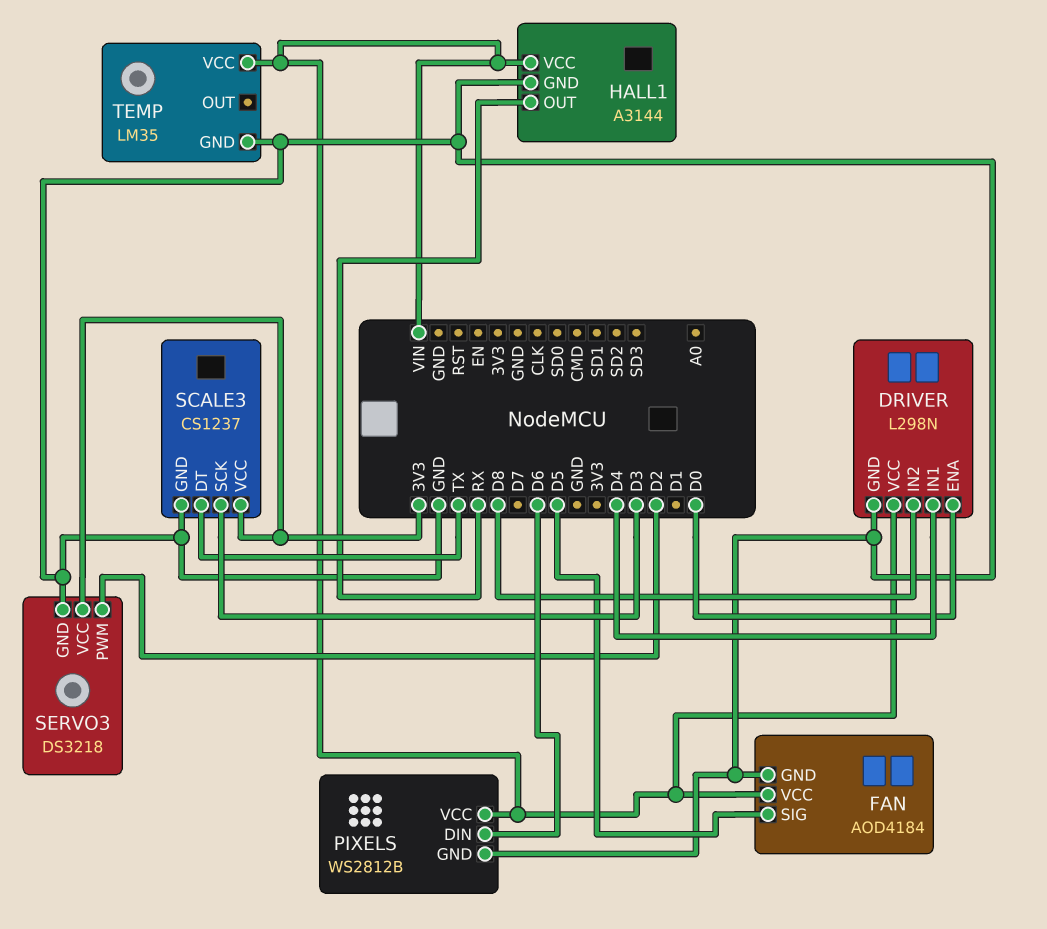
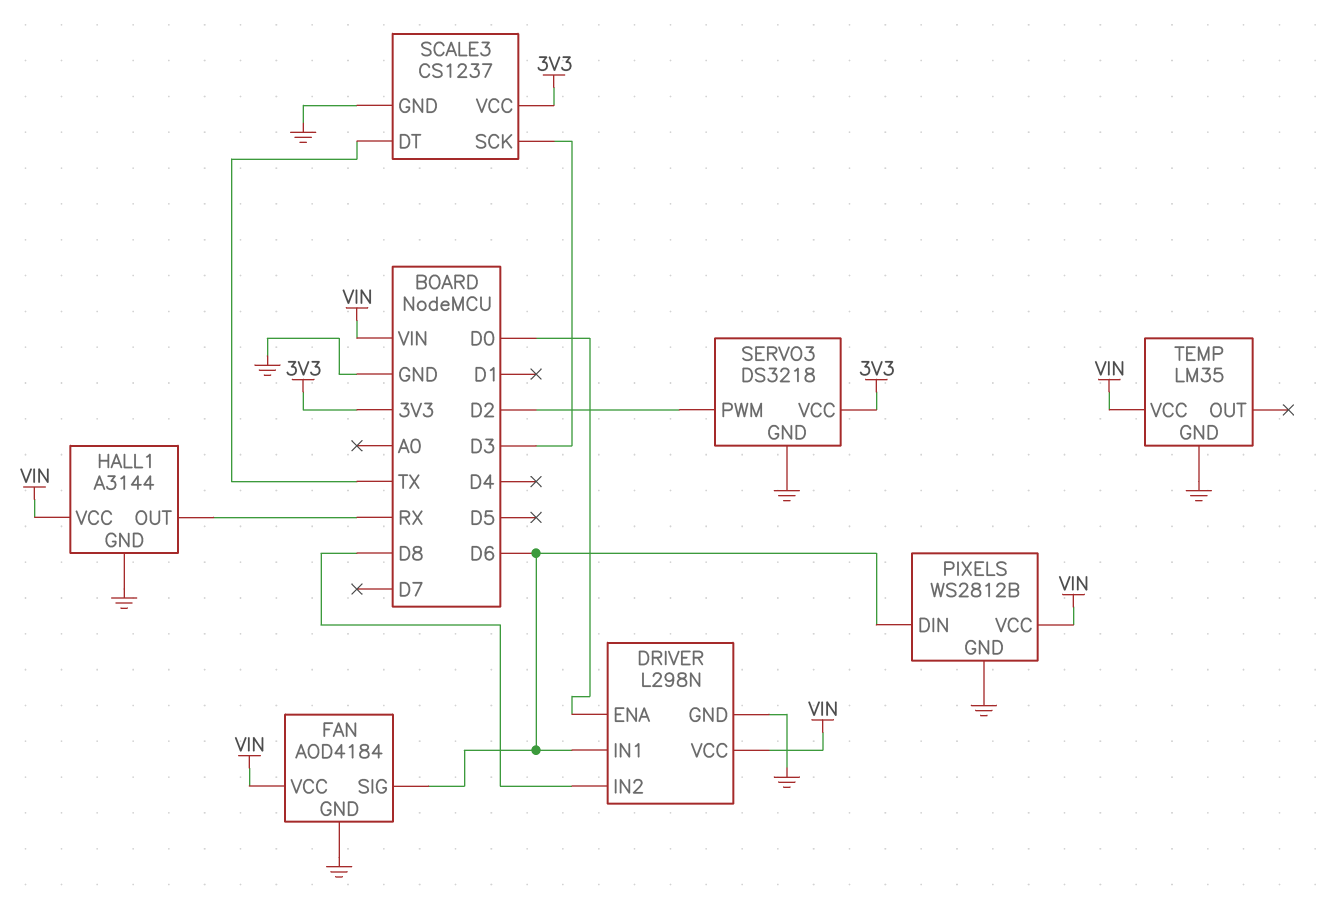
DRIVER pin IN1: D4 -> D6
FAN pin SIG: D5 -> D6

